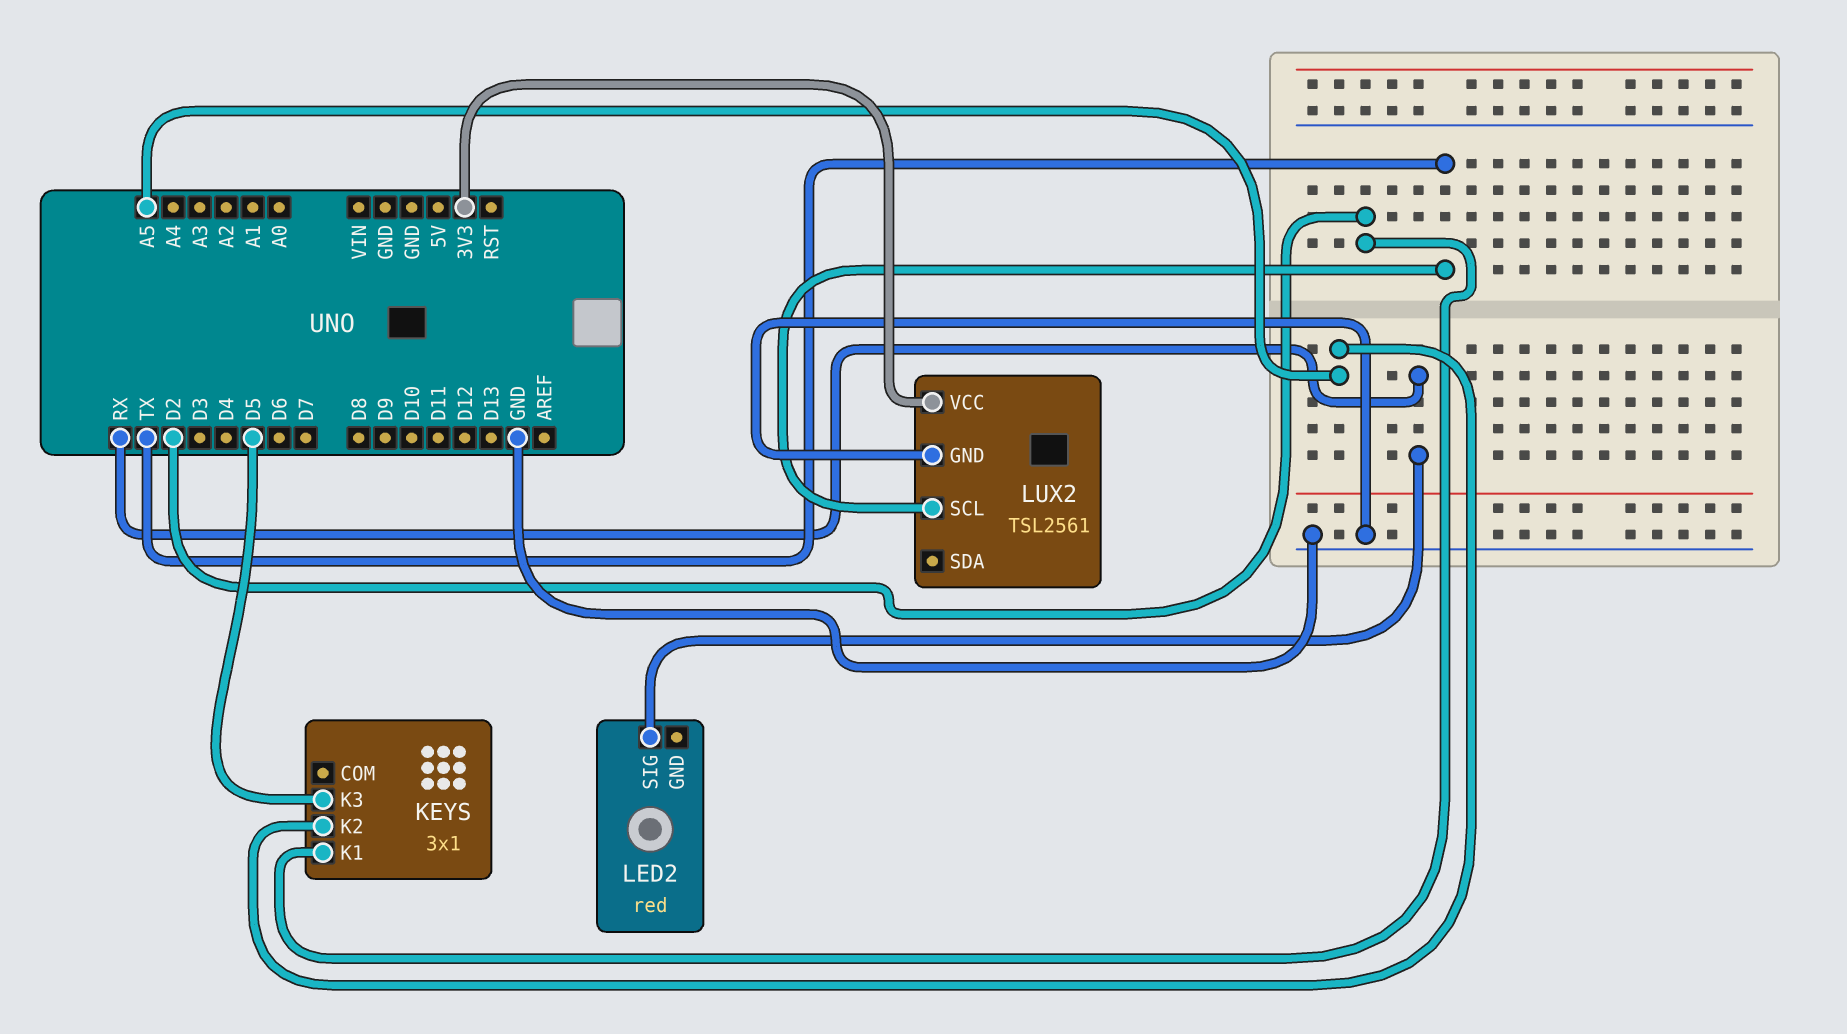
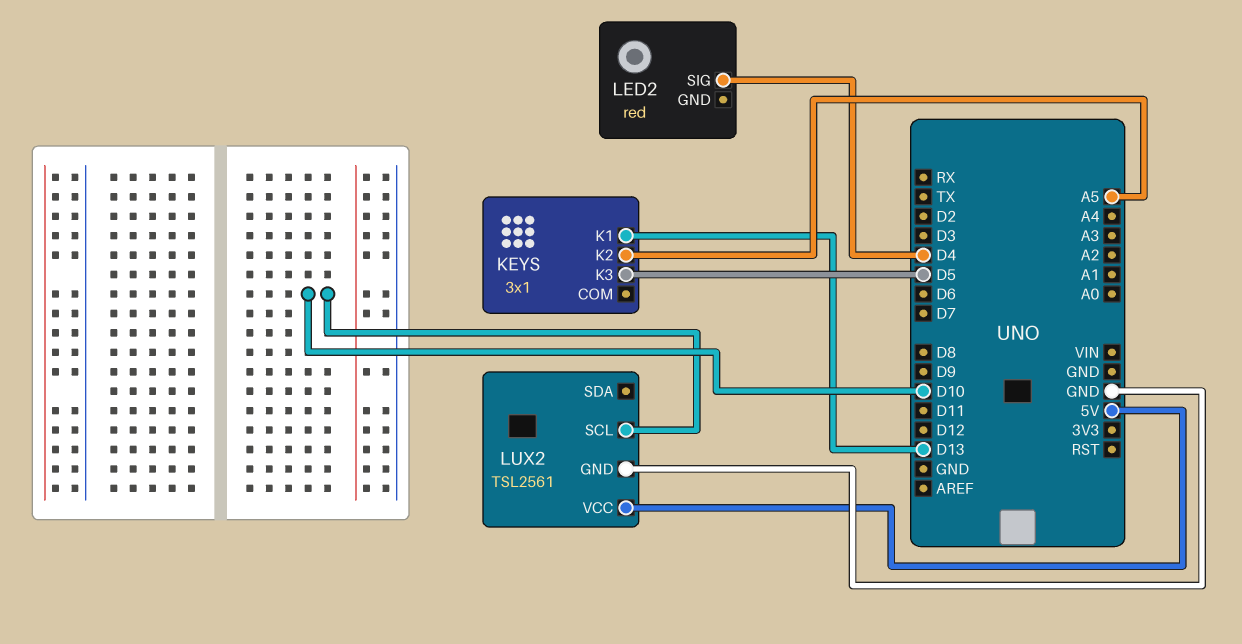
KEYS pin K1: D2 -> D13
LED2 pin SIG: RX -> D4
LUX2 pin SCL: TX -> D10
LUX2 pin VCC: 3V3 -> 5V

